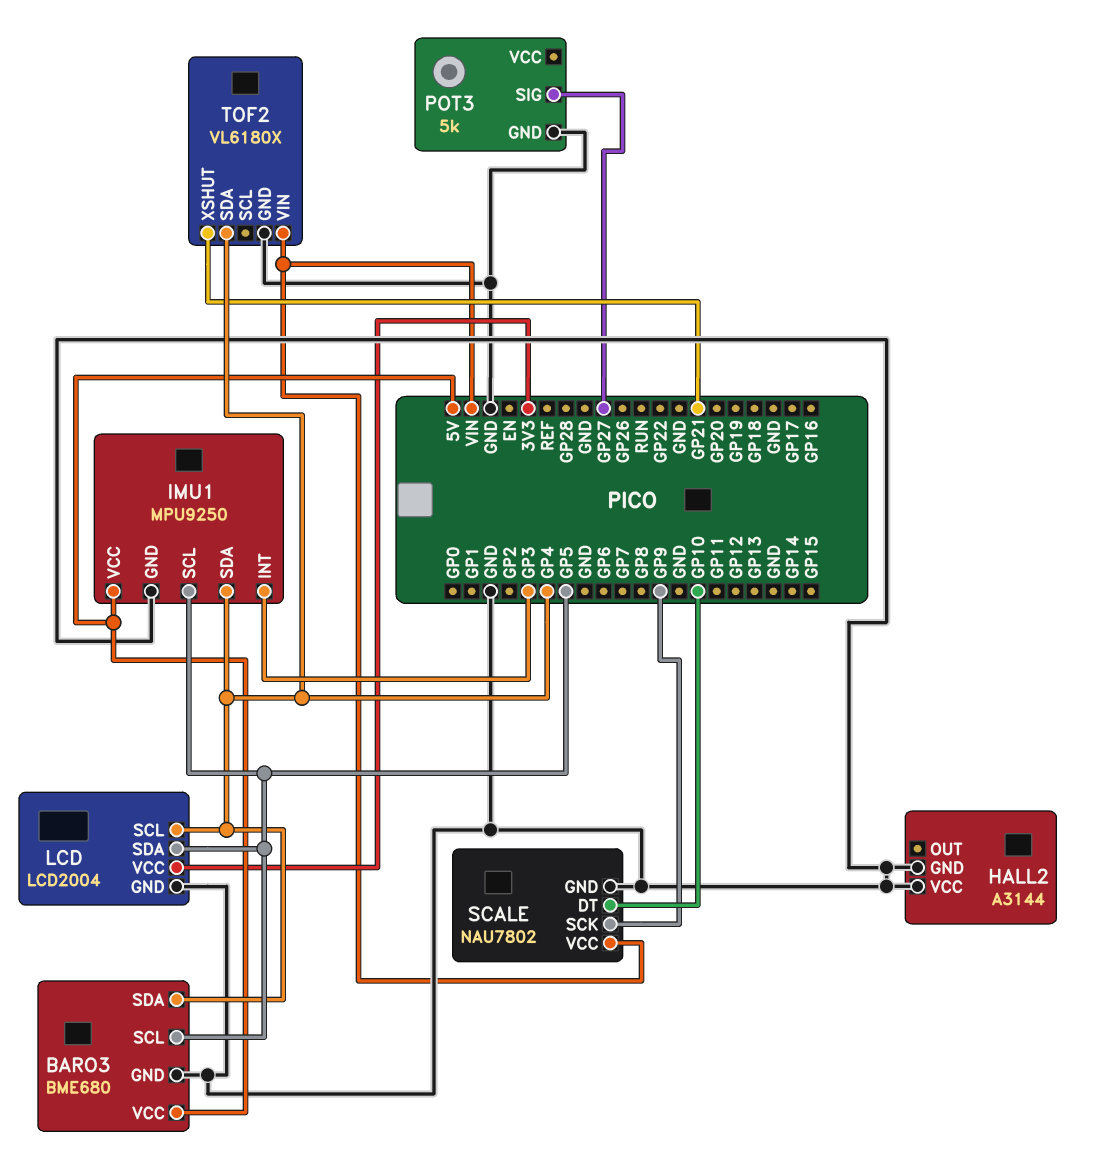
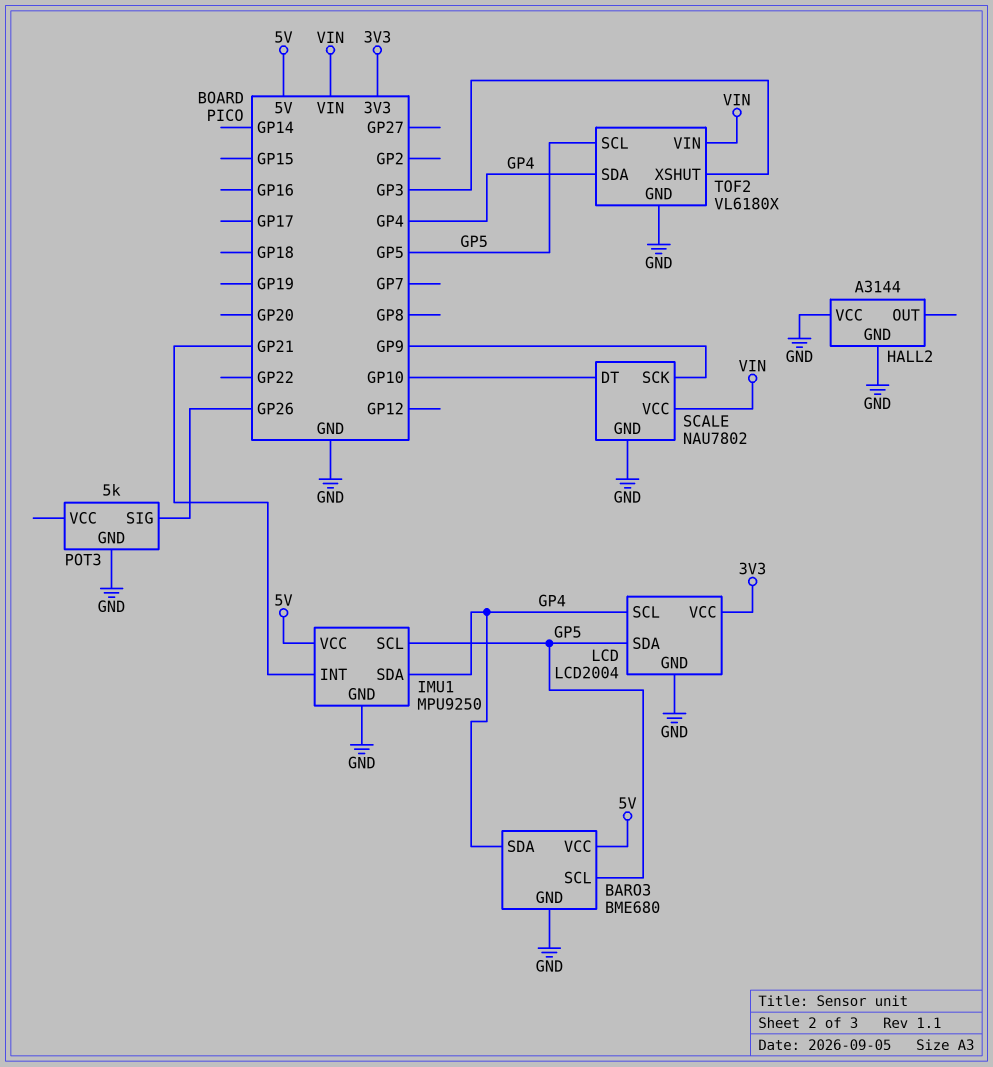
IMU1 pin INT: GP3 -> GP21
POT3 pin SIG: GP27 -> GP26
TOF2 pin SCL: none -> GP5
TOF2 pin XSHUT: GP21 -> GP3

